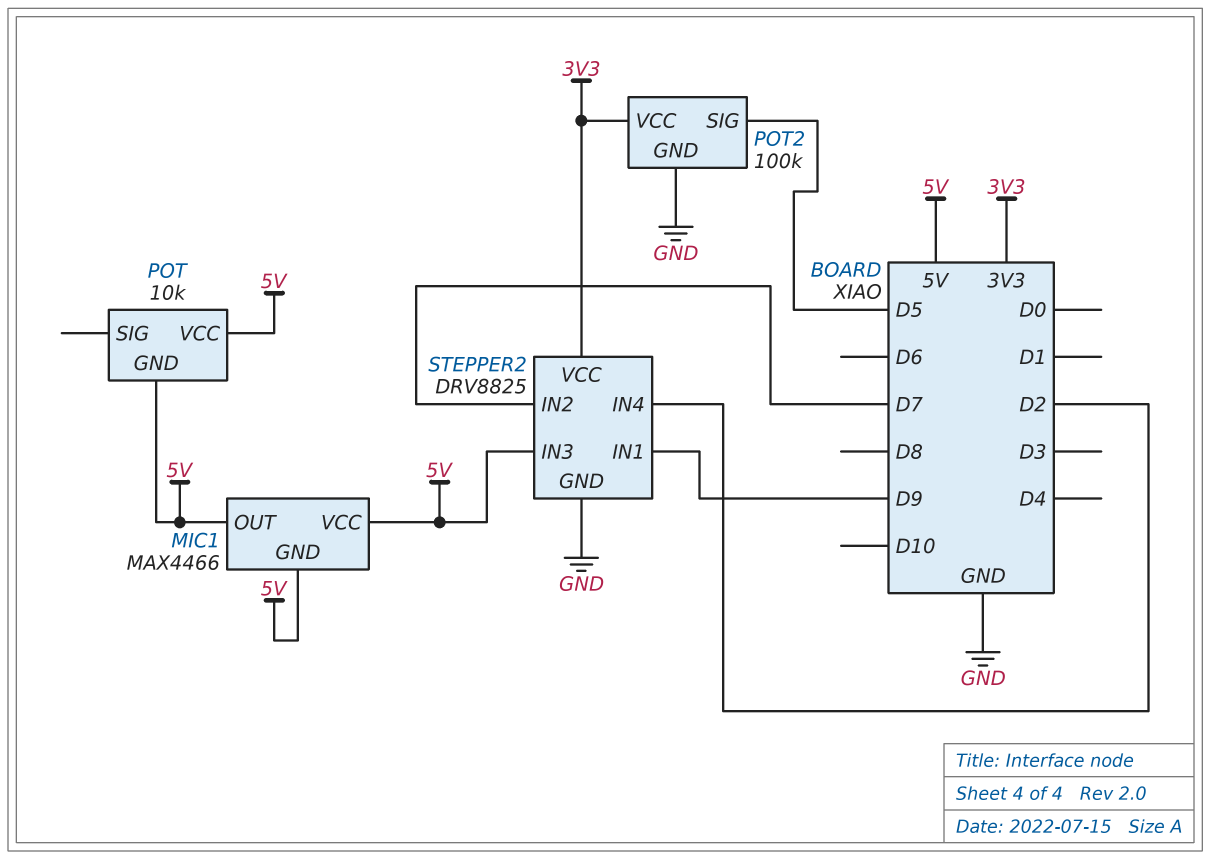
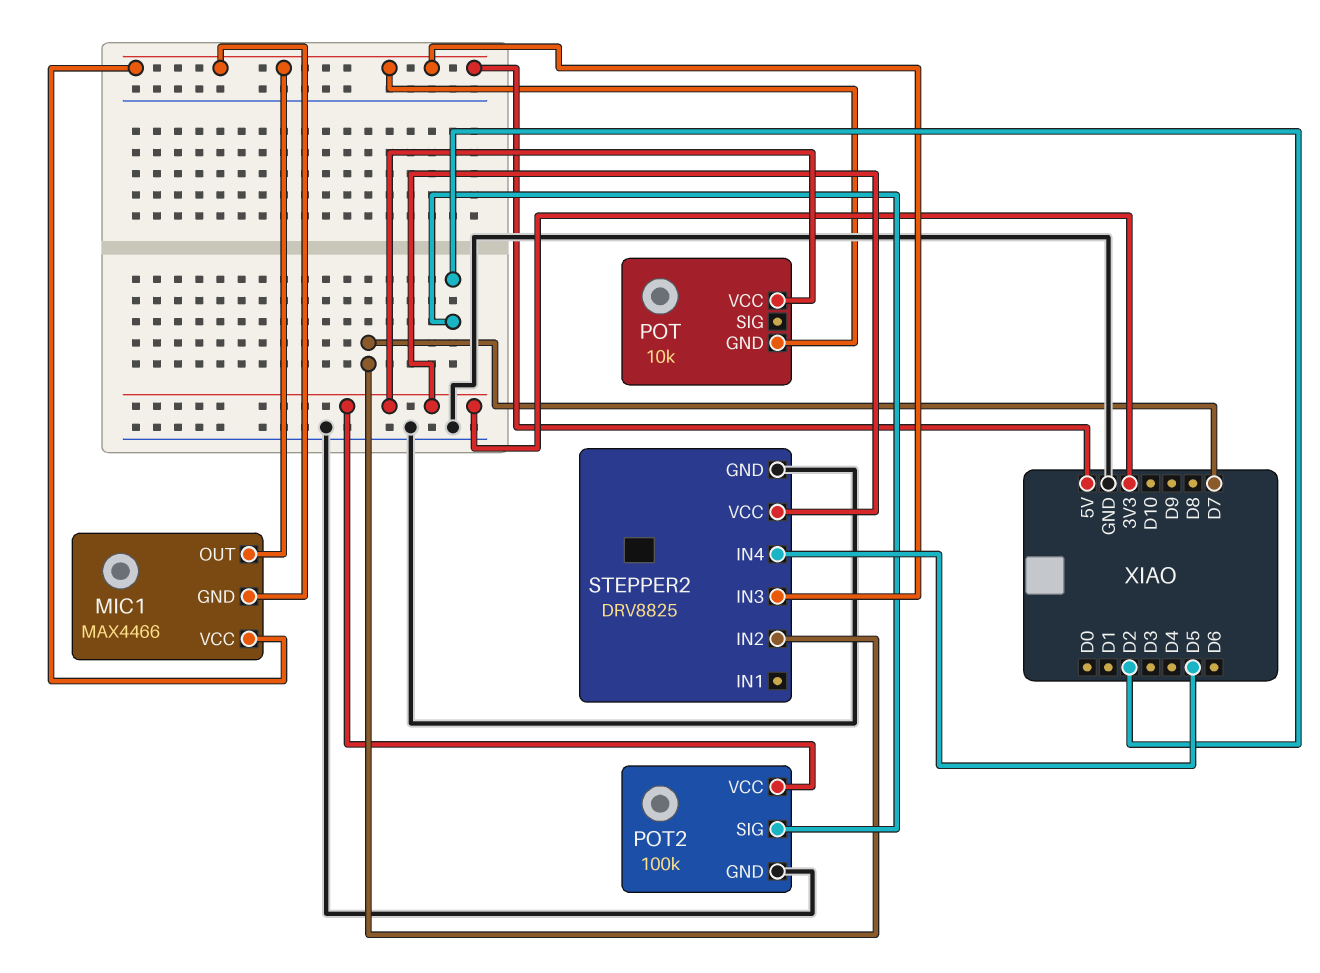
POT pin VCC: 5V -> 3V3
POT2 pin SIG: D5 -> D2
STEPPER2 pin IN1: D9 -> none
STEPPER2 pin IN4: D2 -> D5

